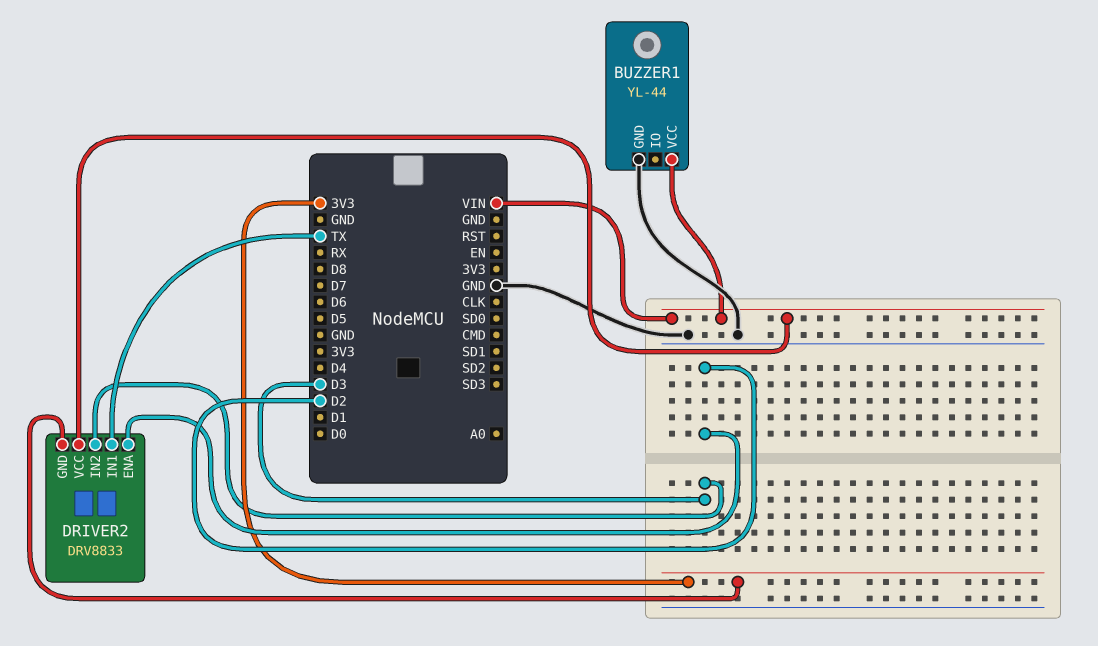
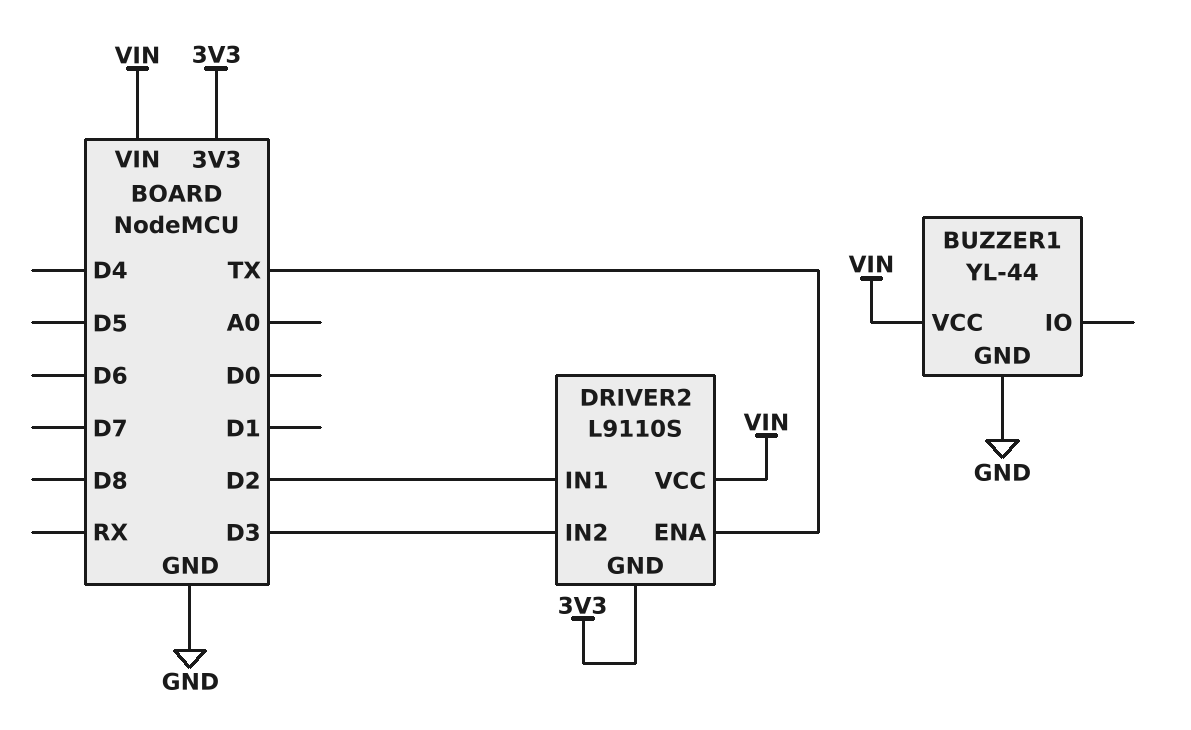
DRIVER2: DRV8833 -> L9110S
DRIVER2 pin ENA: D2 -> TX
DRIVER2 pin IN1: TX -> D2

